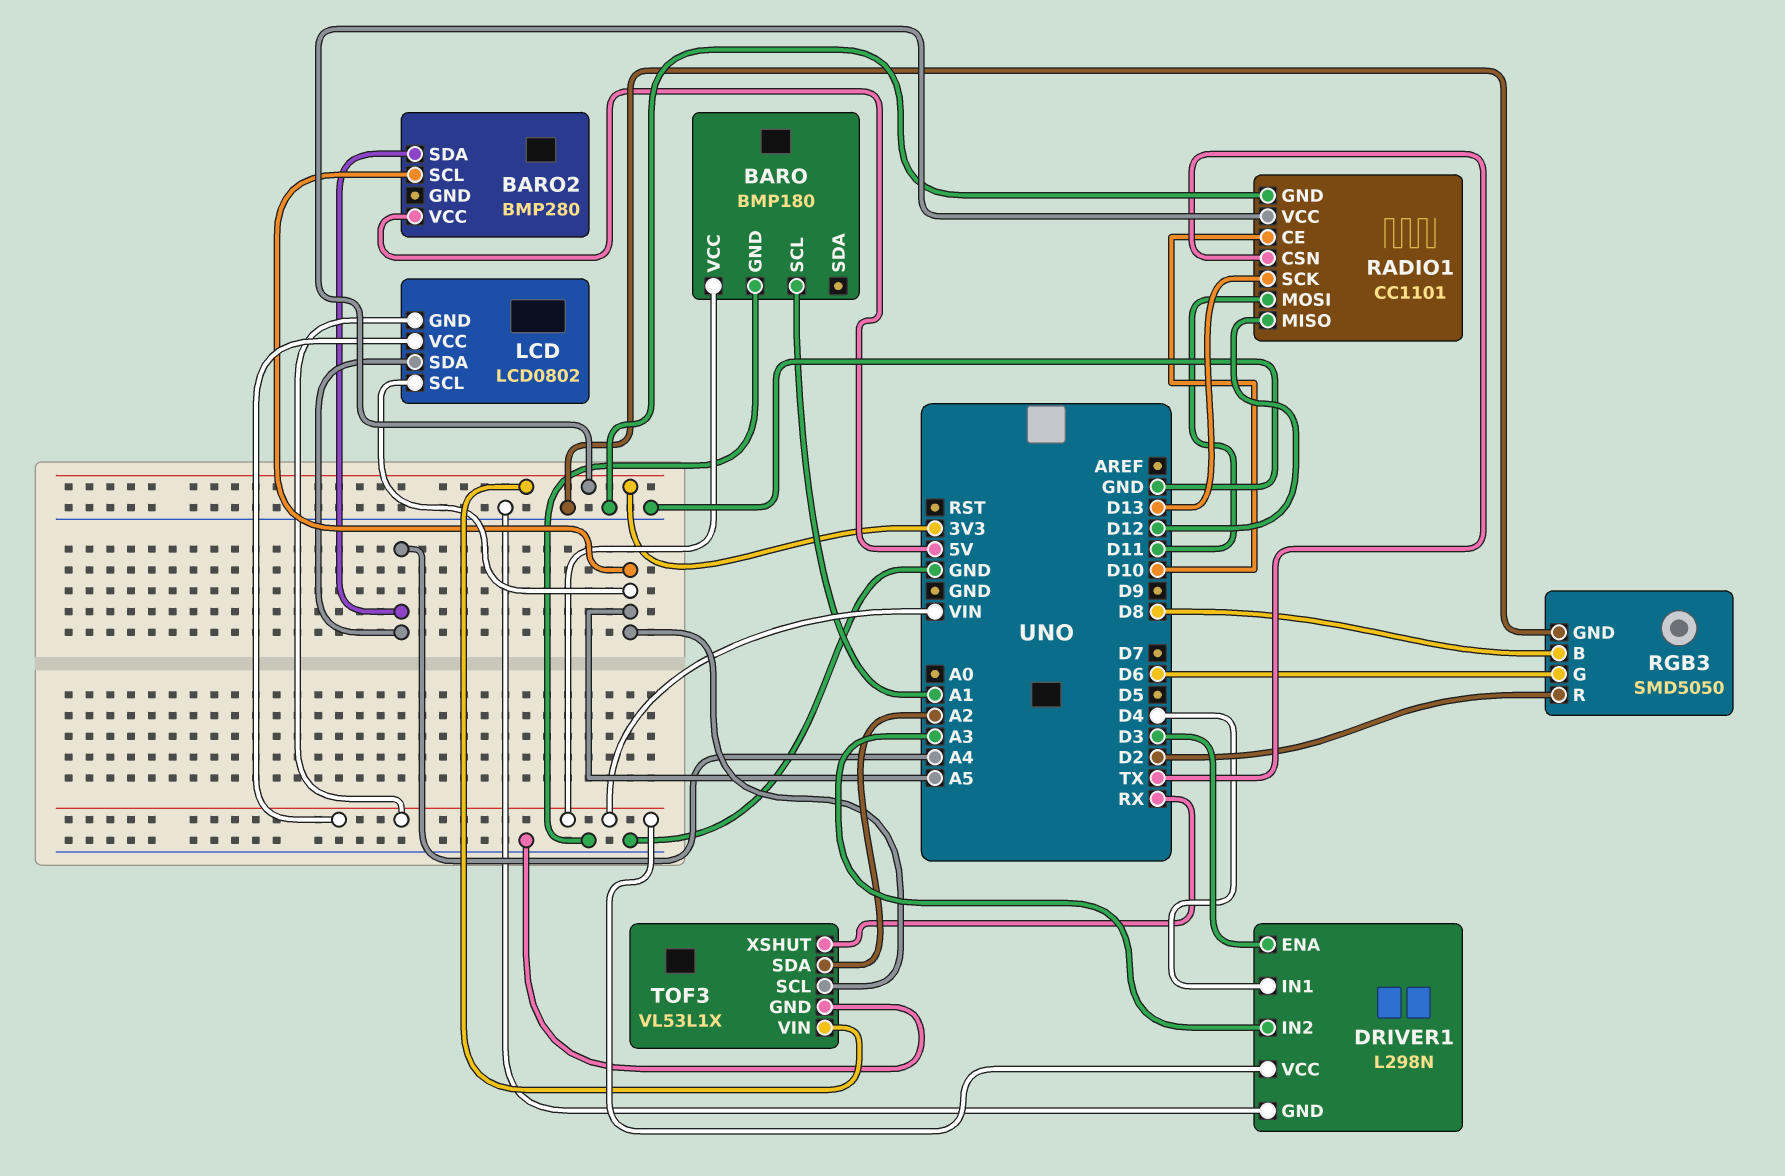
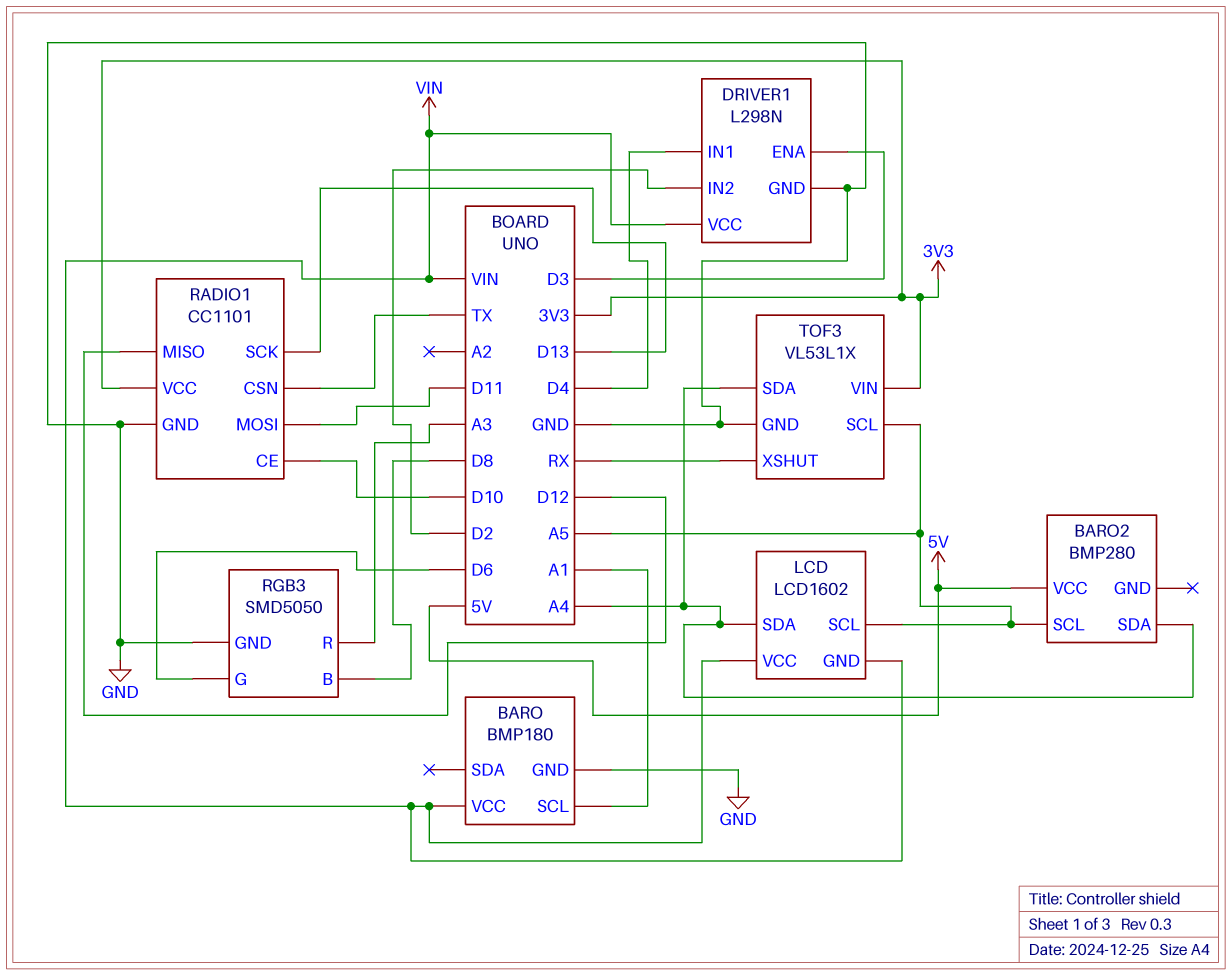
DRIVER1 pin IN2: A3 -> D2
LCD: LCD0802 -> LCD1602
RGB3 pin R: D2 -> A3
TOF3 pin SDA: A2 -> A4

